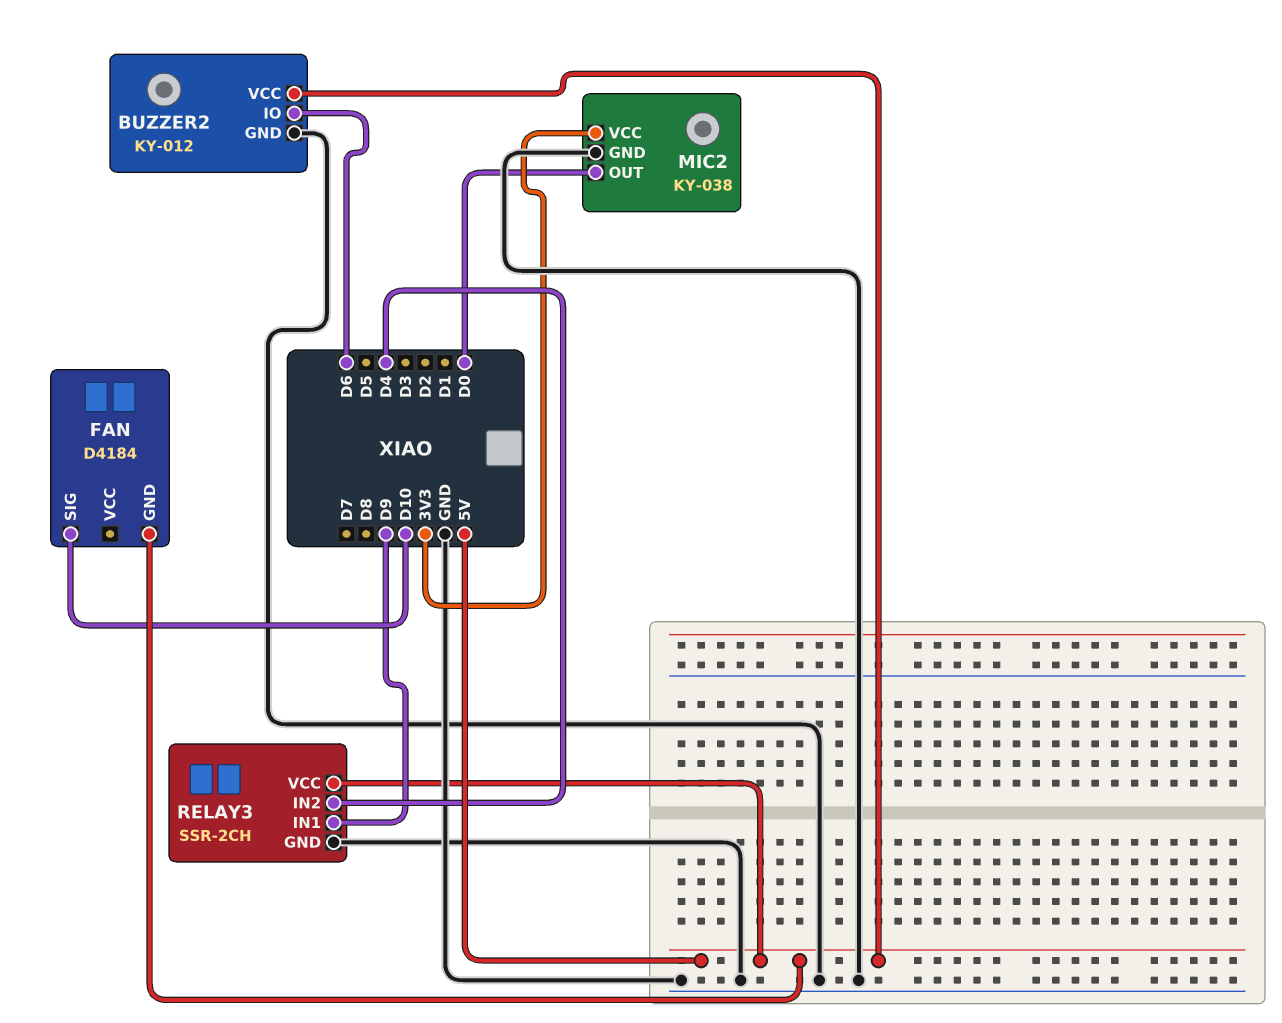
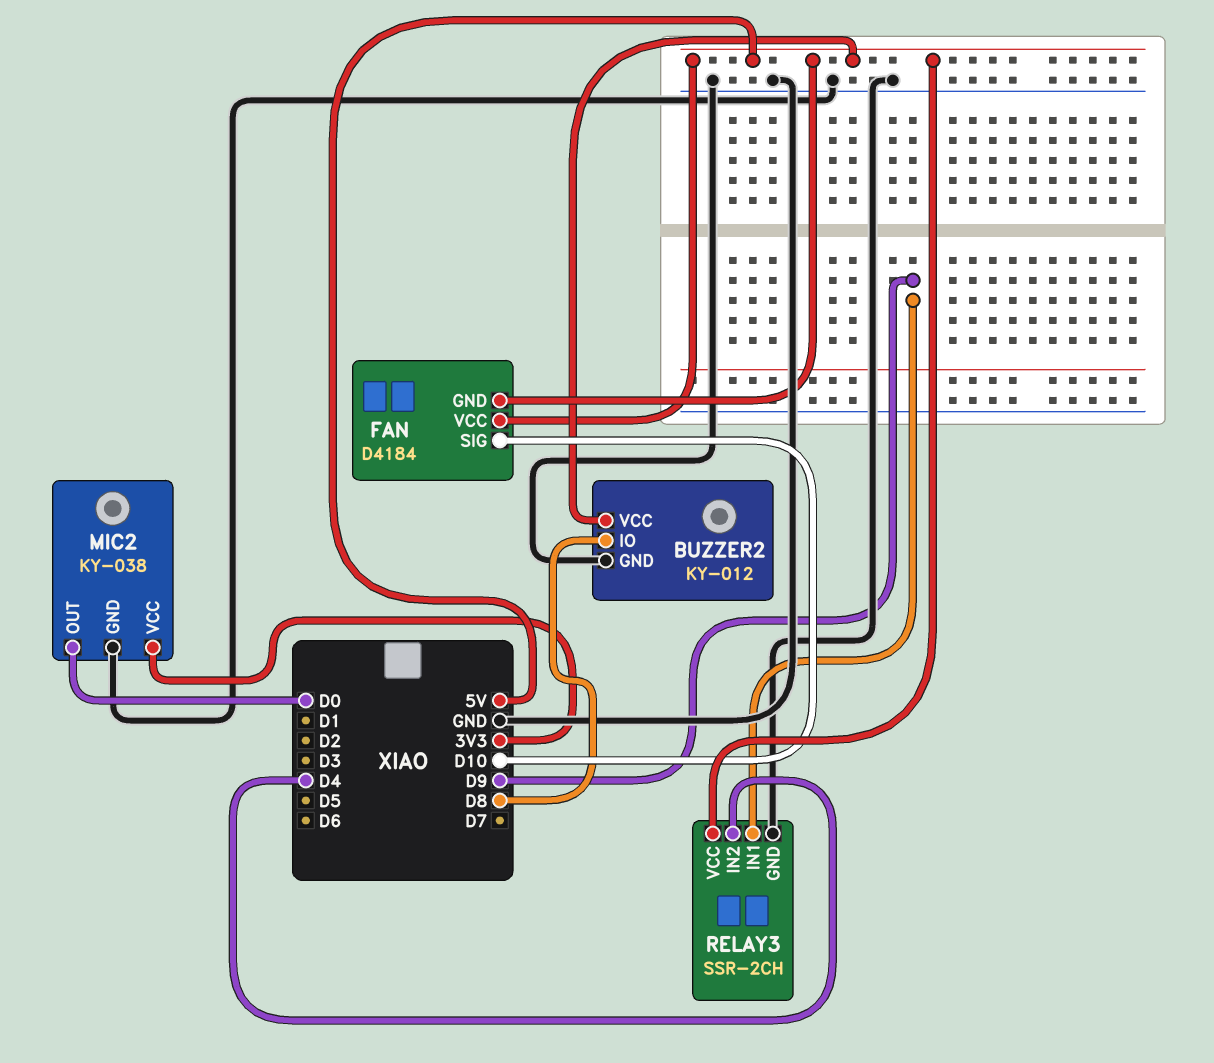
BUZZER2 pin IO: D6 -> D8
FAN pin VCC: none -> 5V

